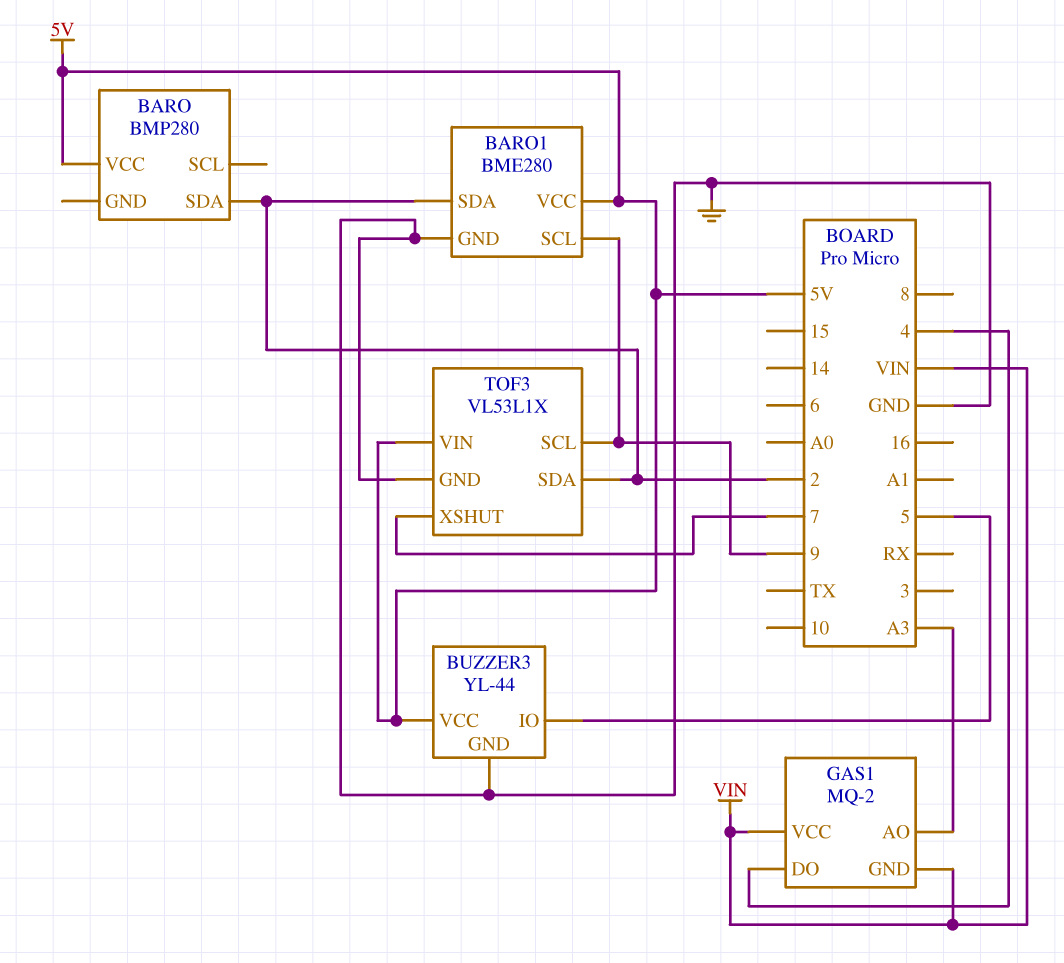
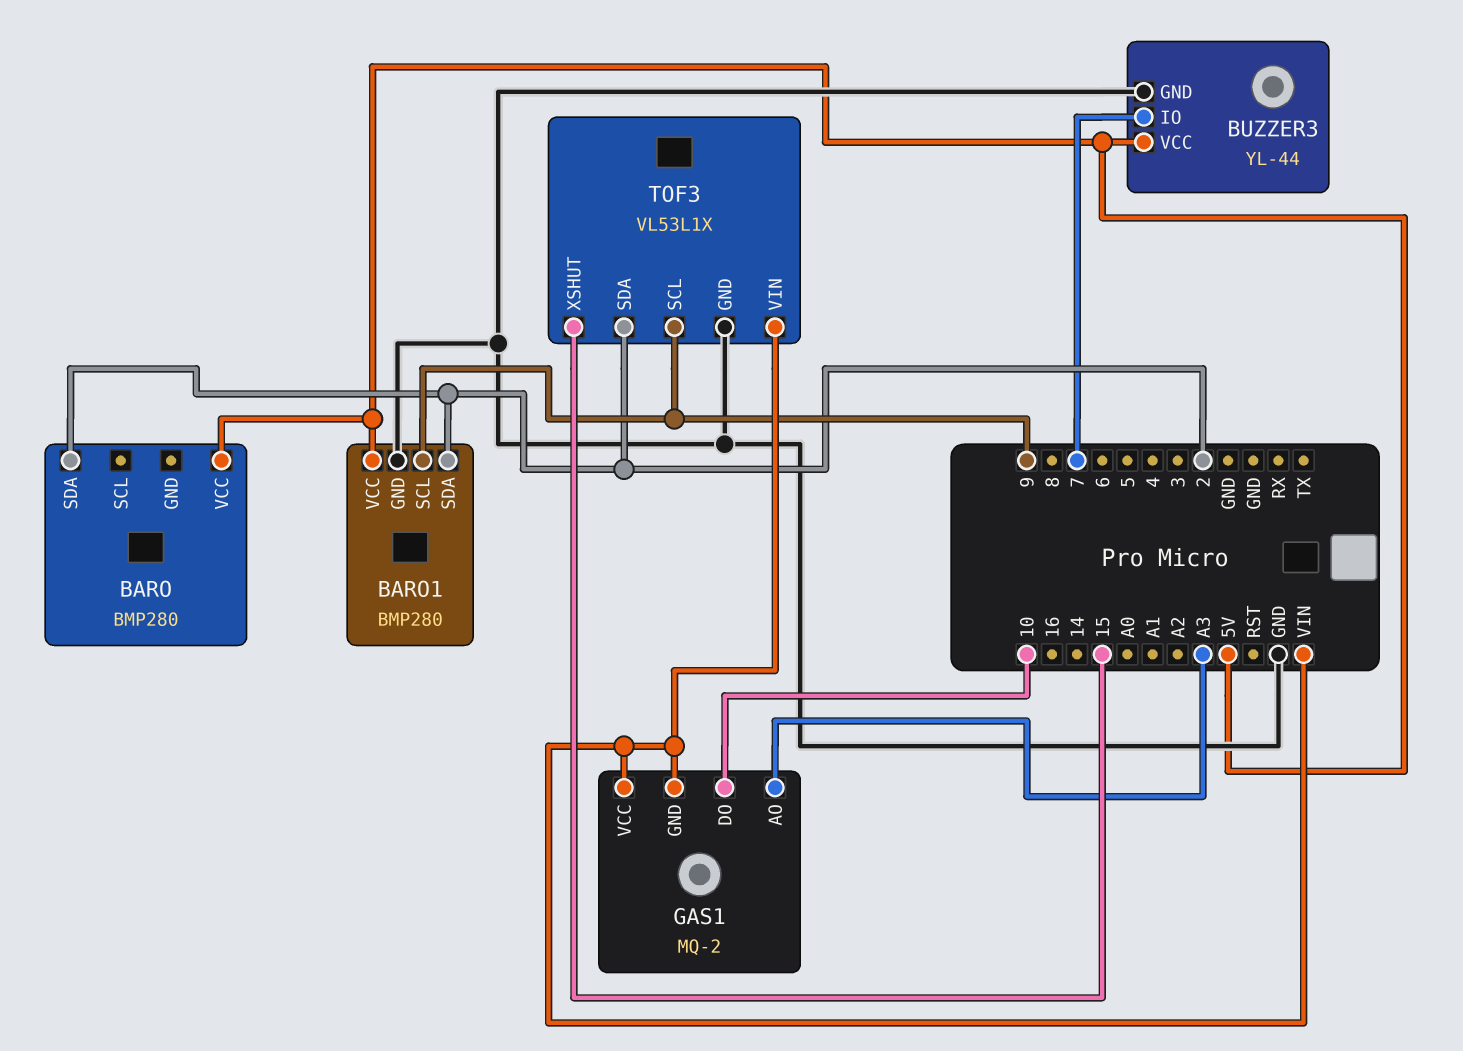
BARO1: BME280 -> BMP280
BUZZER3 pin IO: 5 -> 7
GAS1 pin DO: 4 -> 10
TOF3 pin VIN: 5V -> VIN
TOF3 pin XSHUT: 7 -> 15

